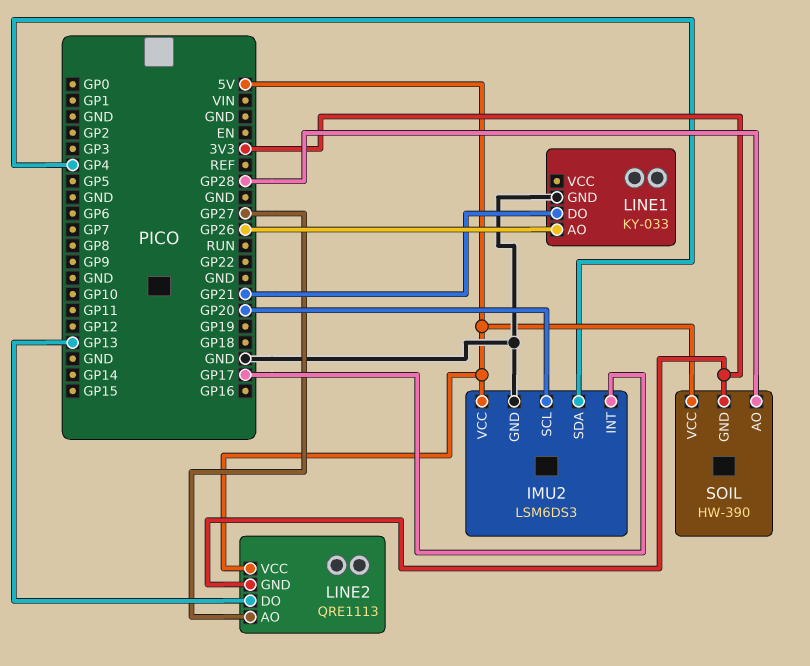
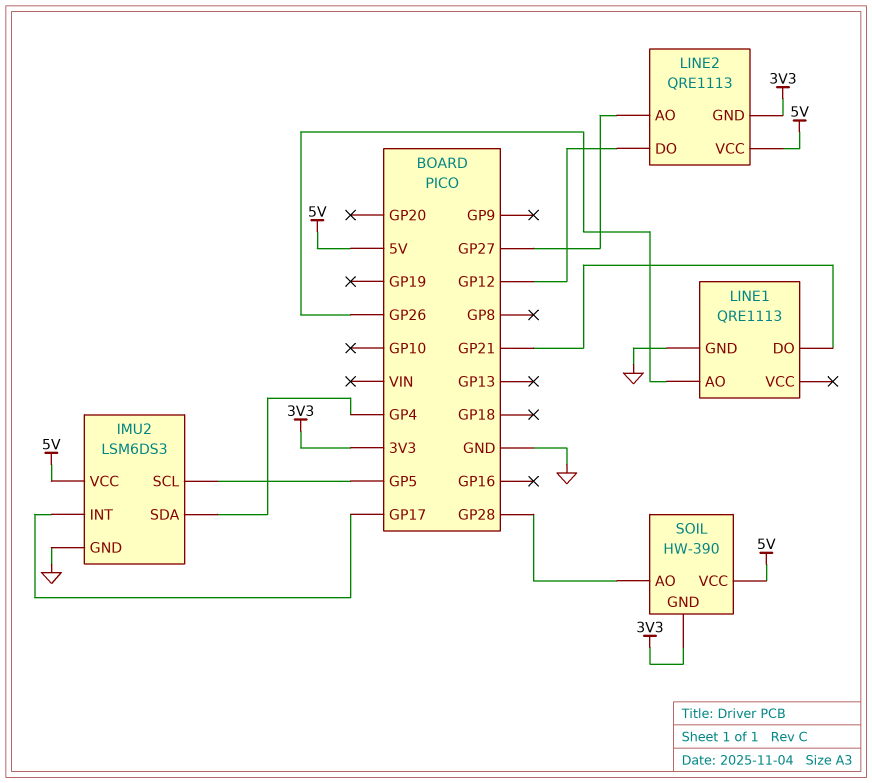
IMU2 pin SCL: GP20 -> GP5
LINE1: KY-033 -> QRE1113
LINE2 pin DO: GP13 -> GP12

